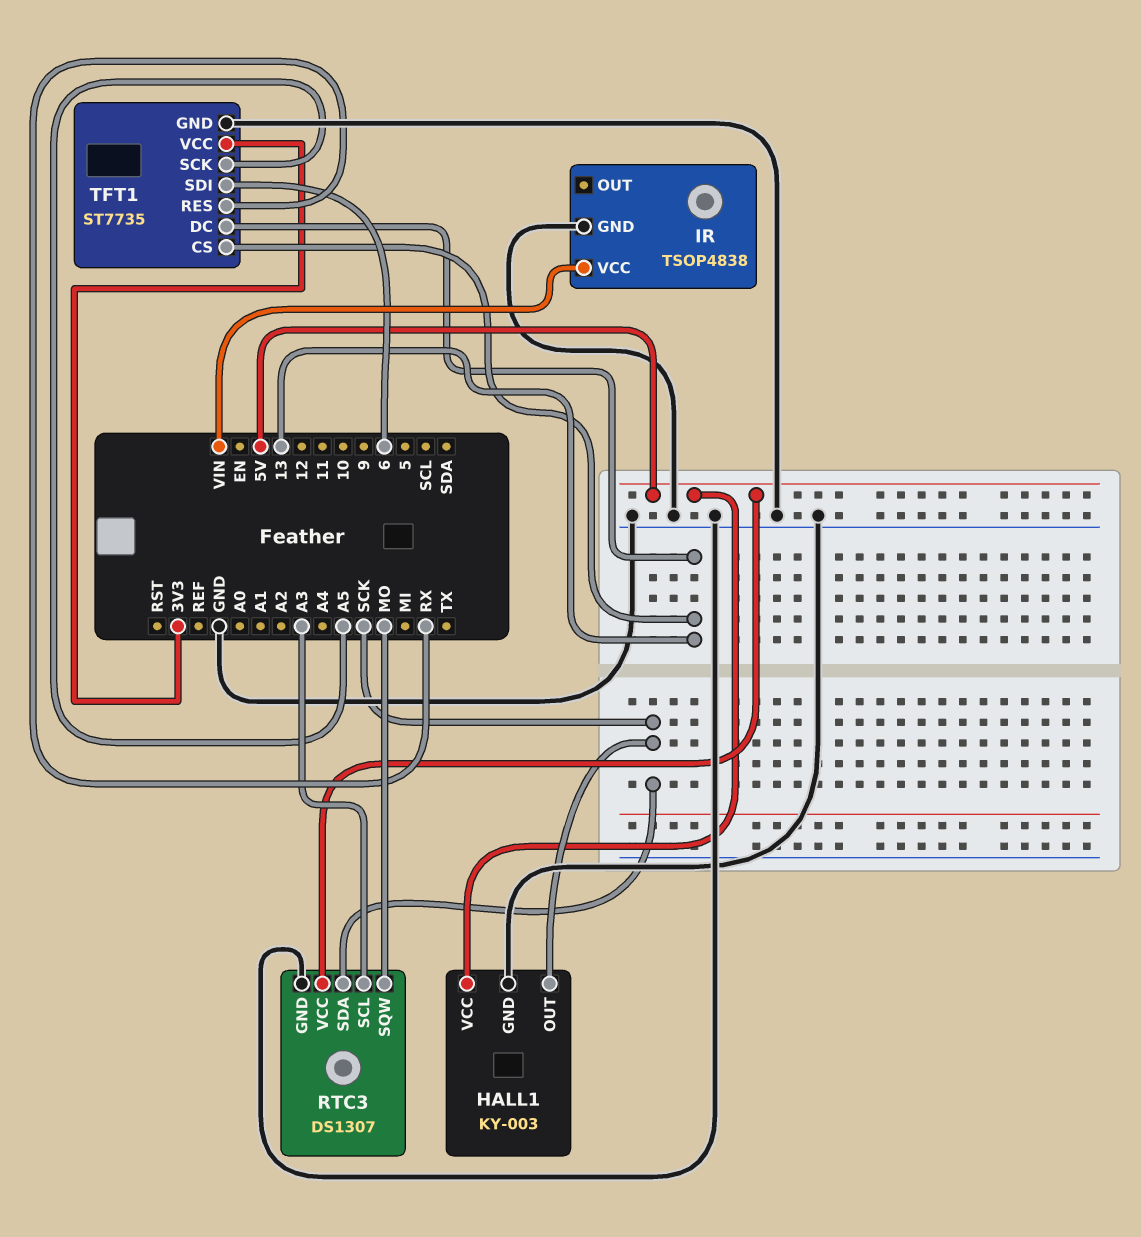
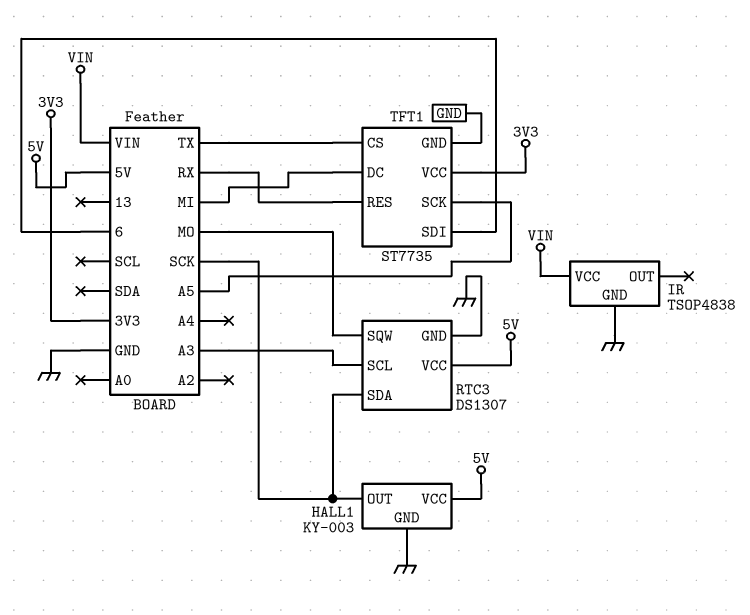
TFT1 pin CS: 13 -> TX
TFT1 pin DC: 13 -> MI

